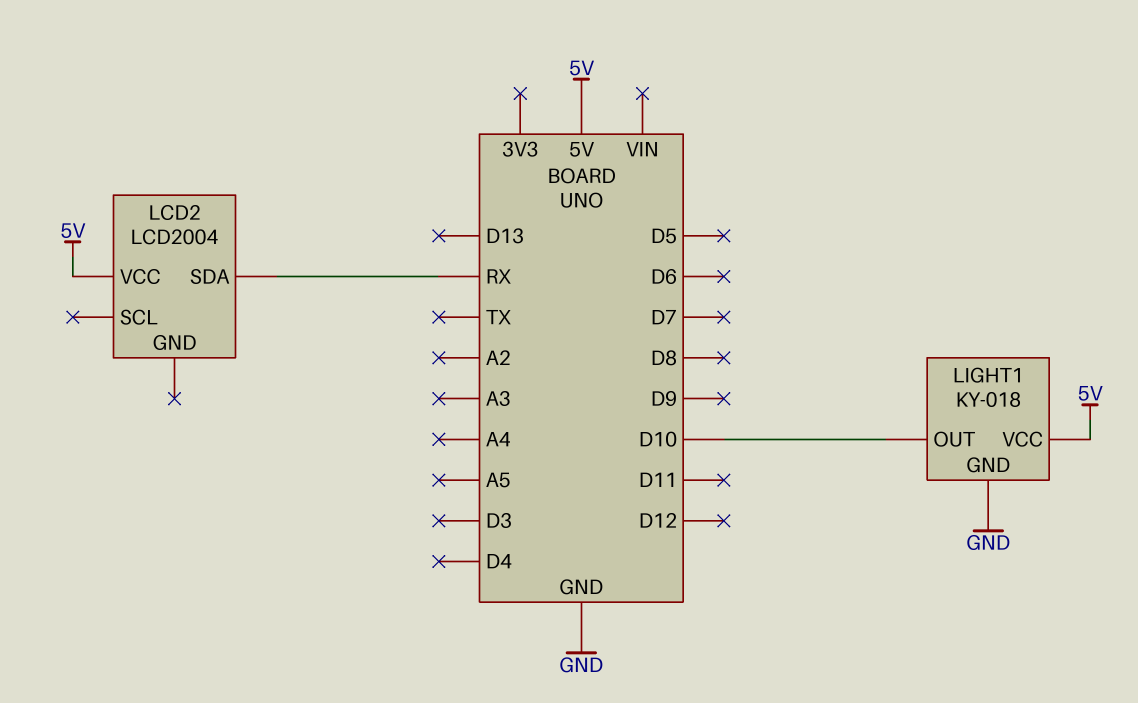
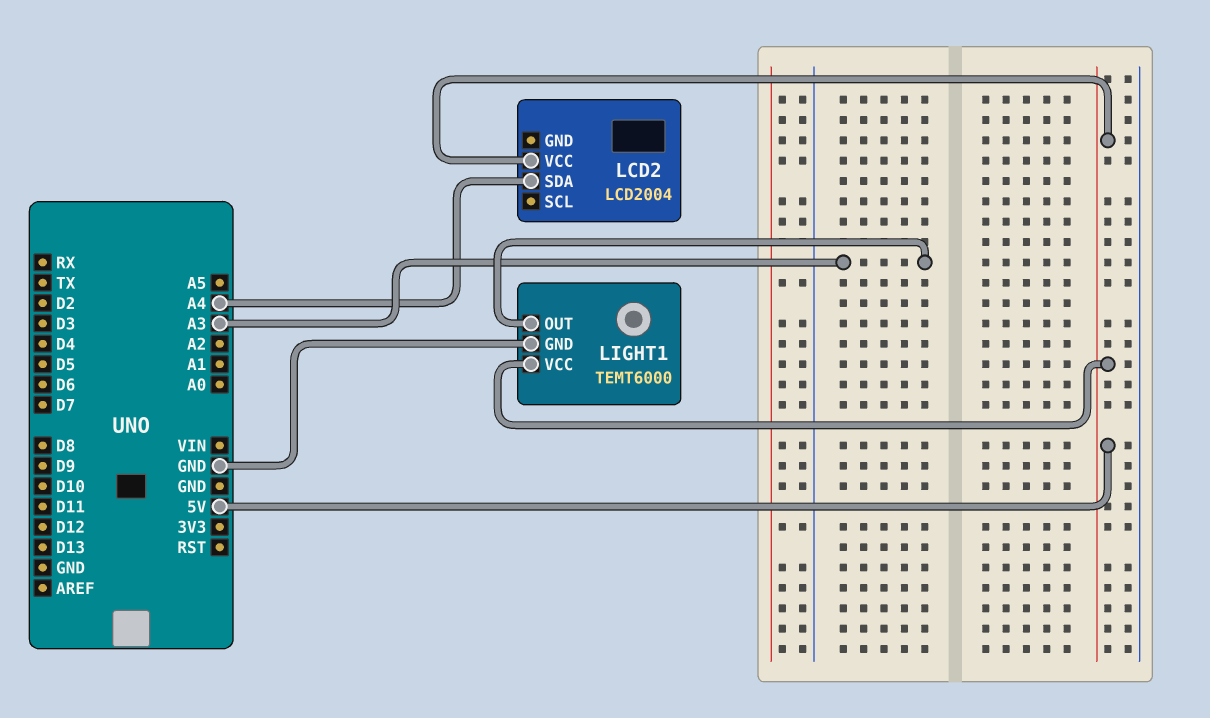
LCD2 pin SDA: RX -> A4
LIGHT1: KY-018 -> TEMT6000
LIGHT1 pin OUT: D10 -> A3

